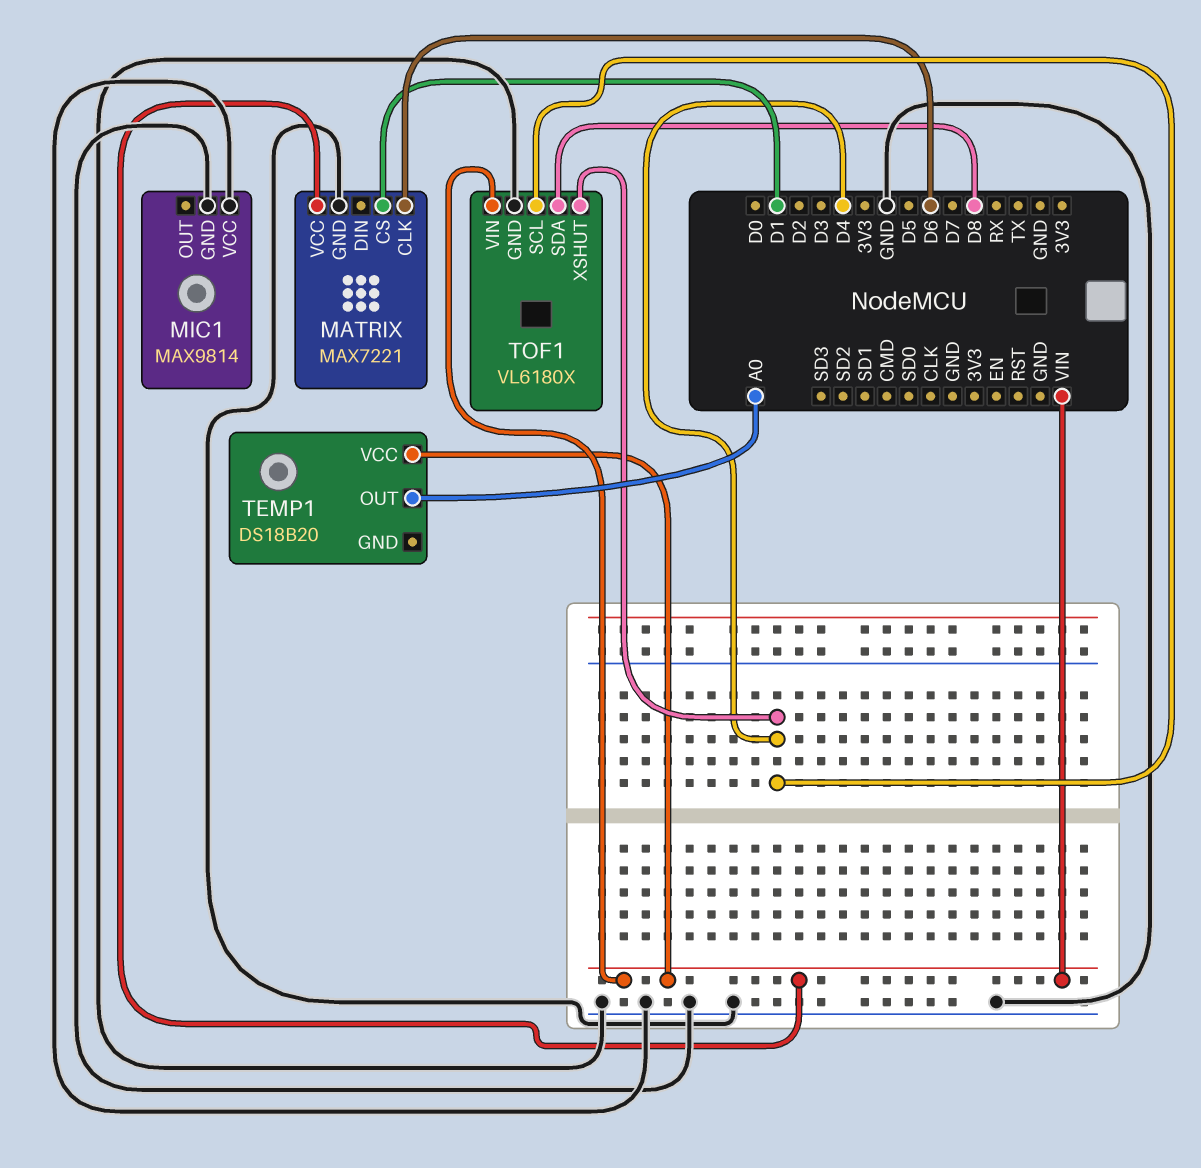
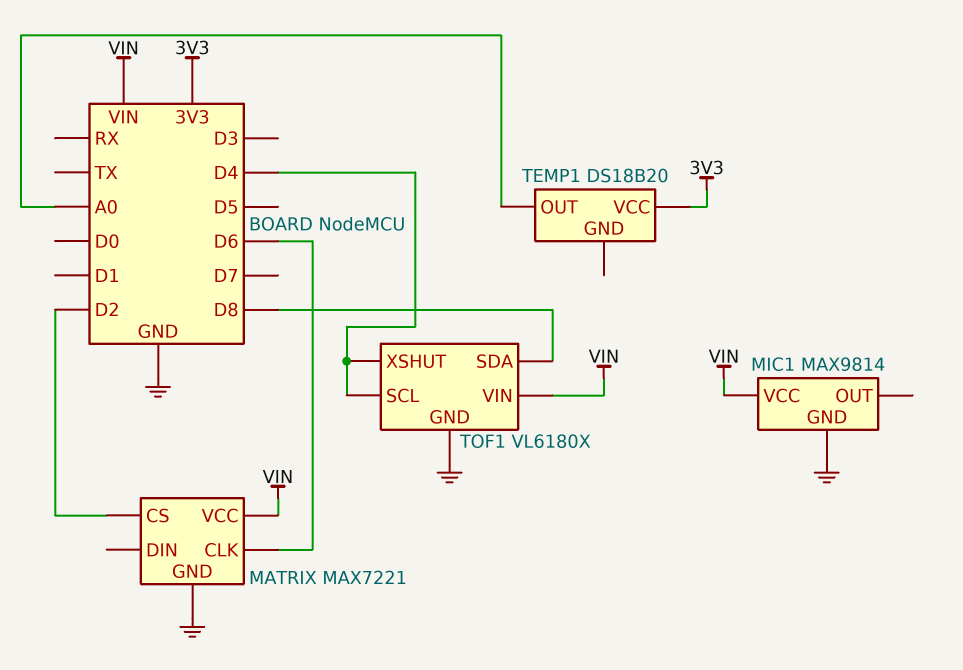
MATRIX pin CS: D1 -> D2
MIC1 pin VCC: GND -> VIN
TEMP1 pin VCC: VIN -> 3V3

